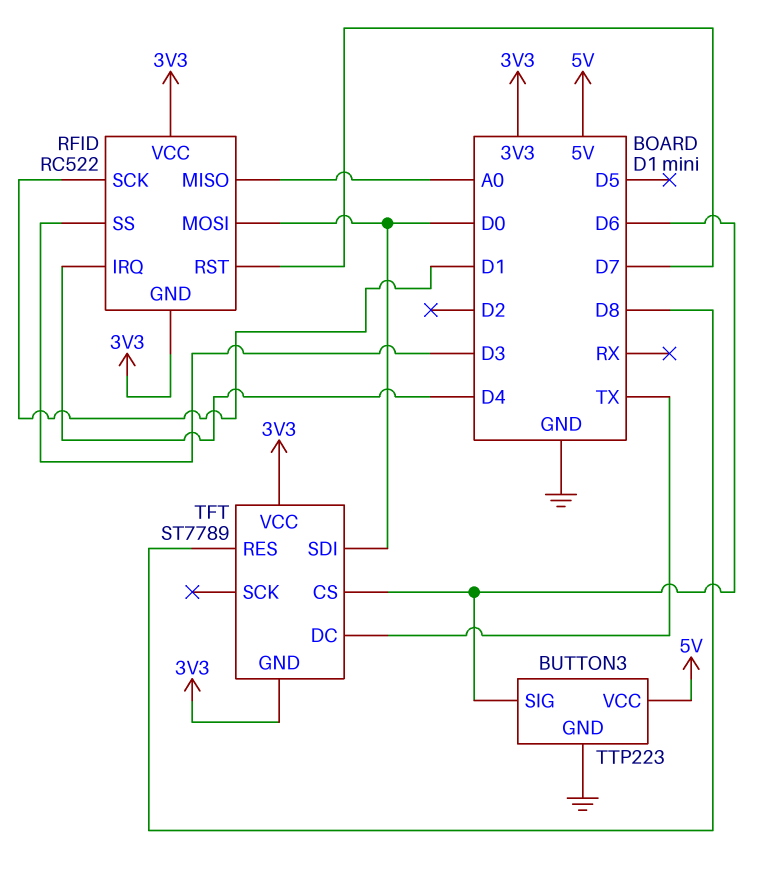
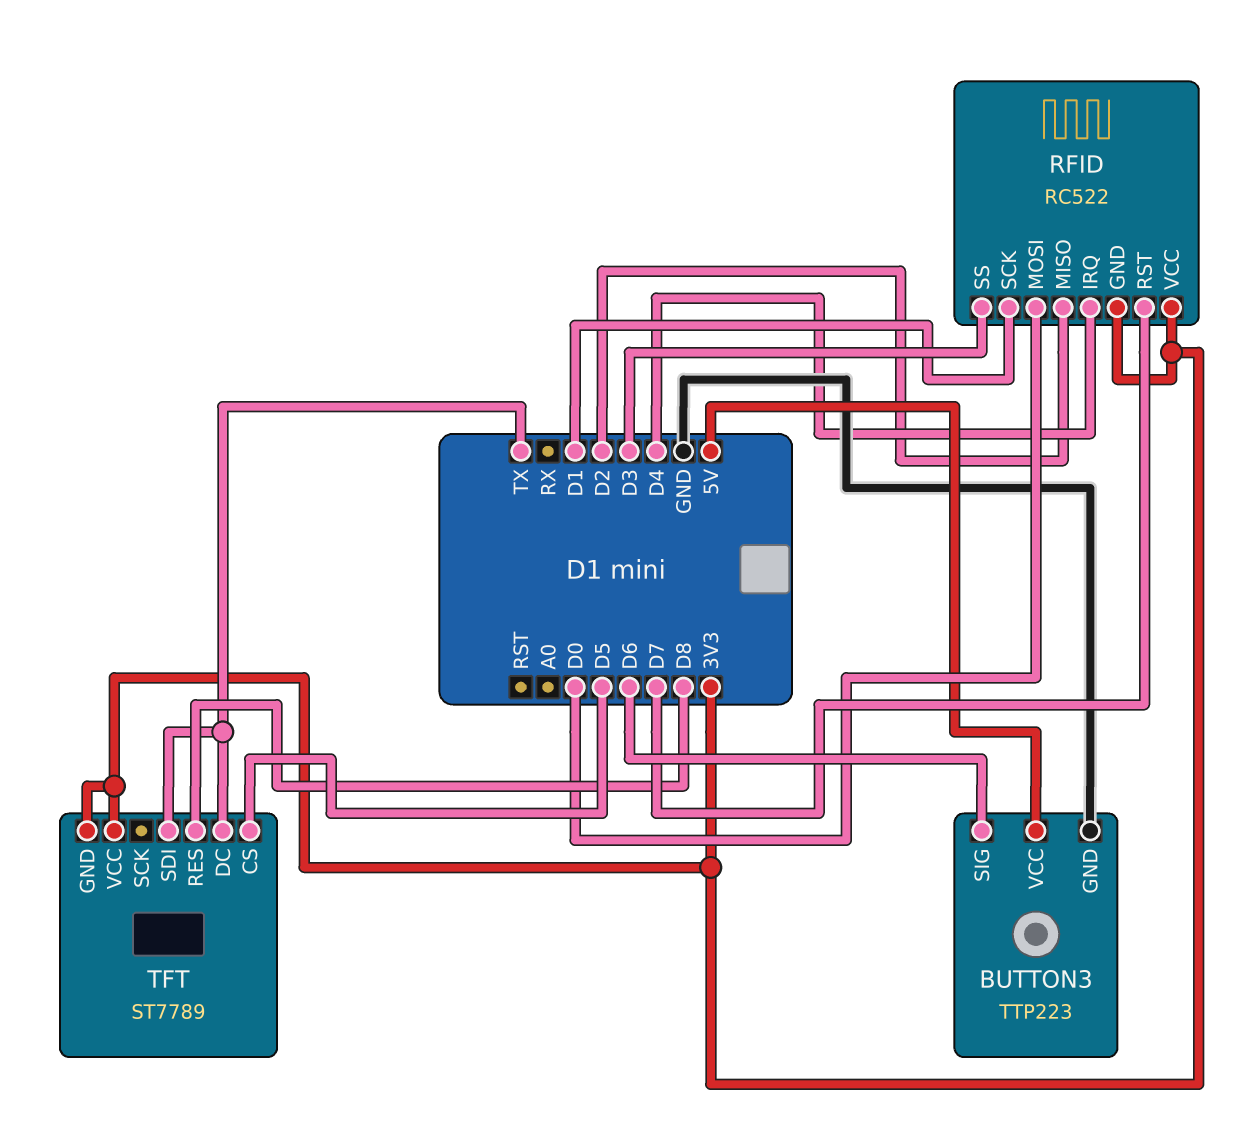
RFID pin MISO: A0 -> D2
TFT pin CS: D6 -> D5
TFT pin SDI: D0 -> TX

